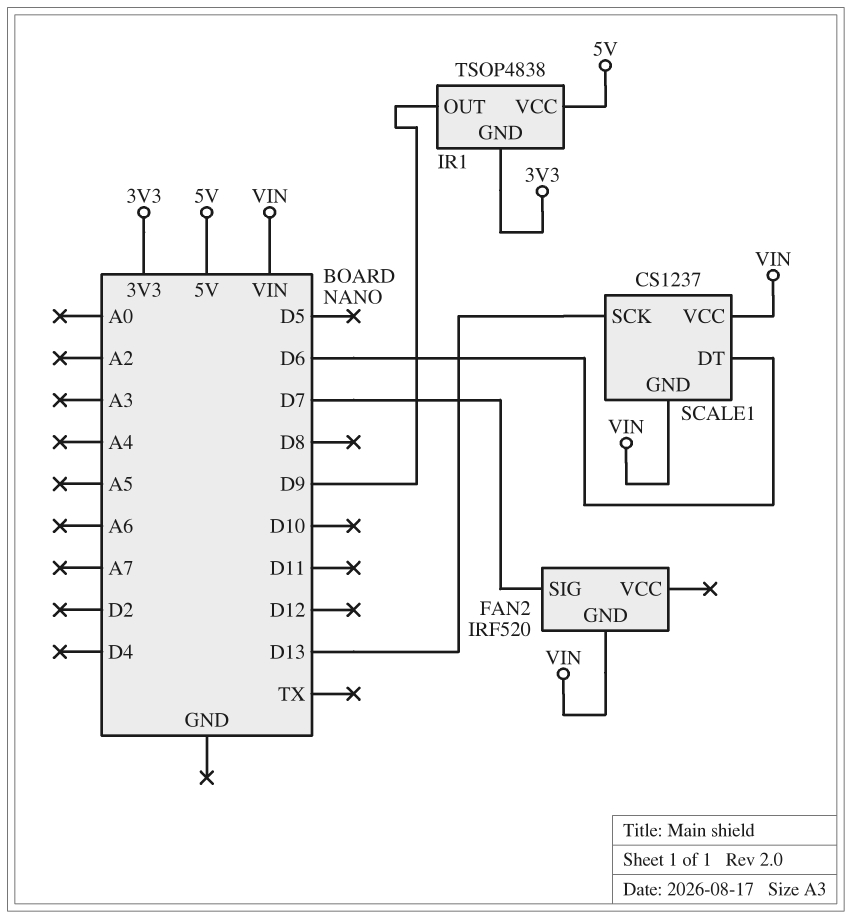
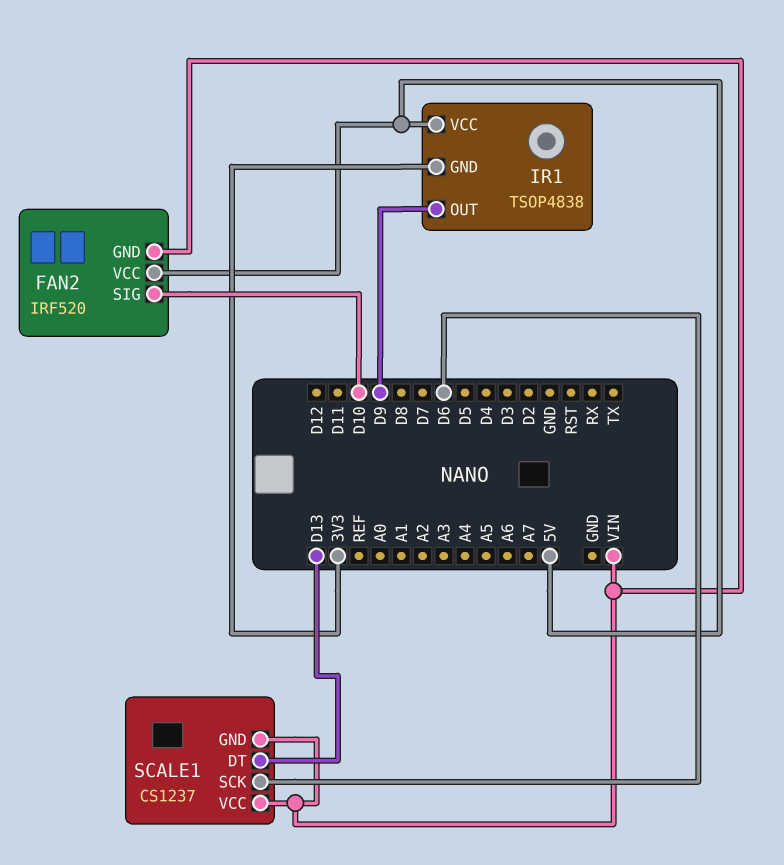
FAN2 pin SIG: D7 -> D10
FAN2 pin VCC: none -> 5V
SCALE1 pin DT: D6 -> D13
SCALE1 pin SCK: D13 -> D6

